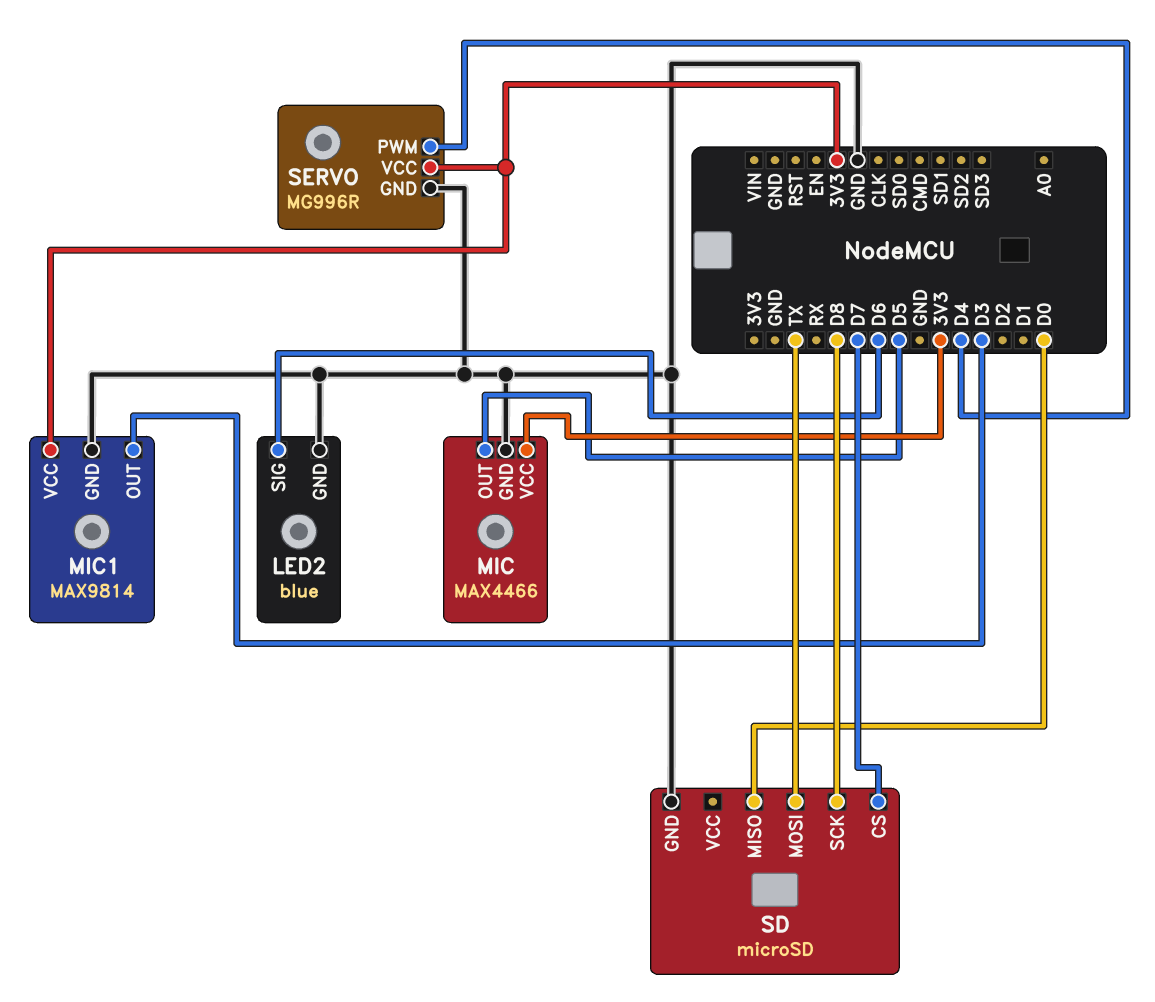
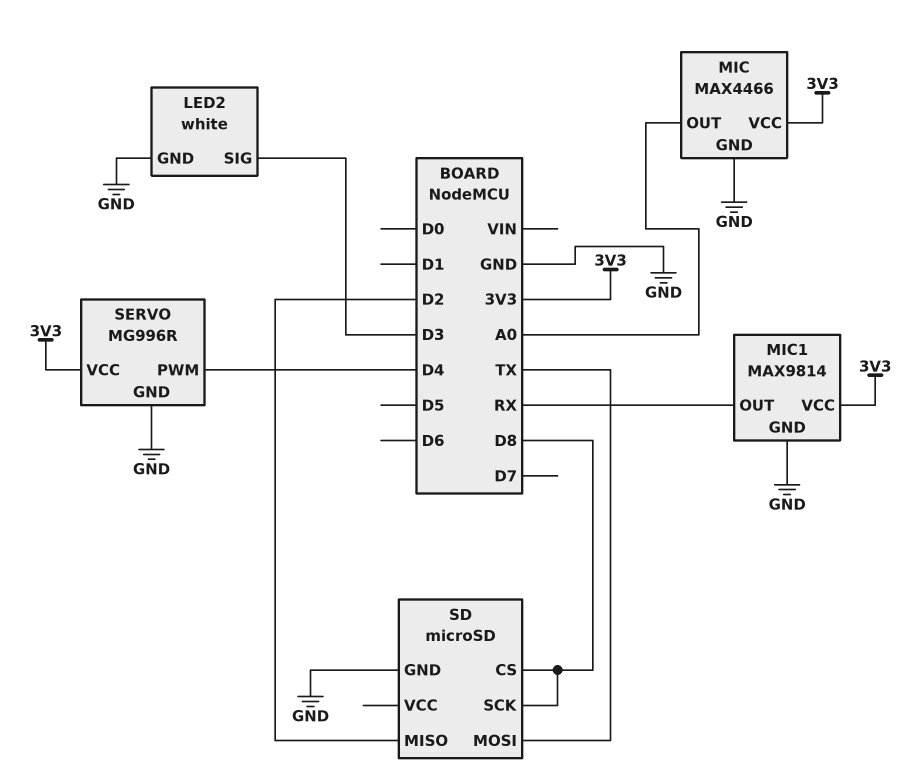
LED2: blue -> white
LED2 pin SIG: D6 -> D3
MIC pin OUT: D5 -> A0
MIC1 pin OUT: D3 -> RX
SD pin CS: D7 -> D8
SD pin MISO: D0 -> D2

